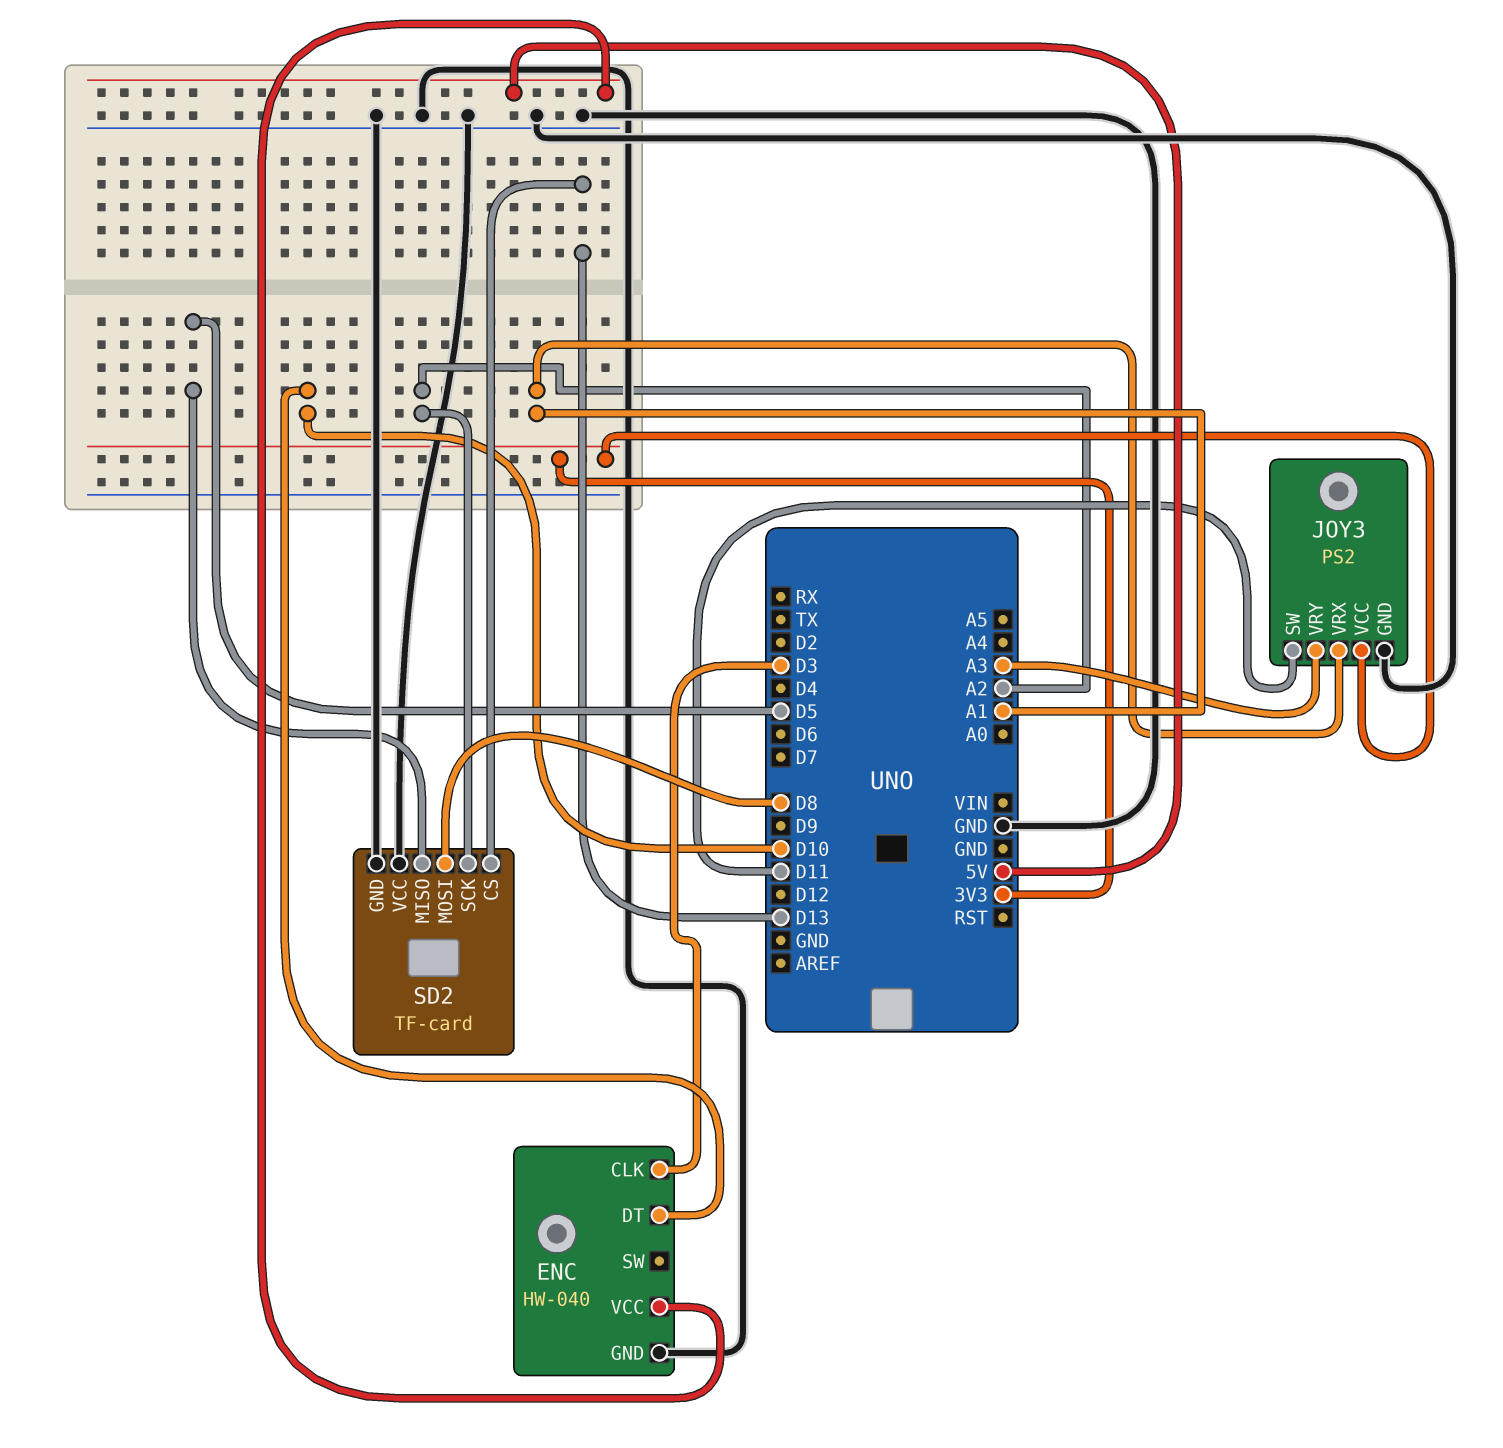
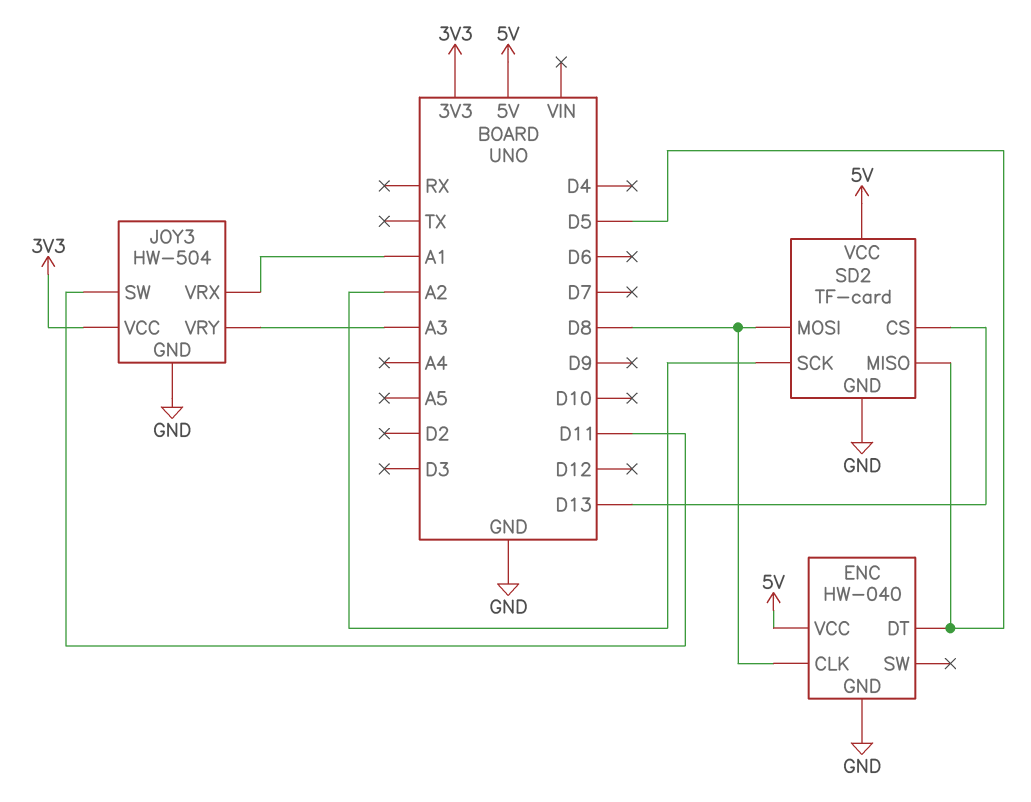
ENC pin CLK: D3 -> D8
ENC pin DT: D10 -> D5
JOY3: PS2 -> HW-504
SD2 pin VCC: GND -> 5V

